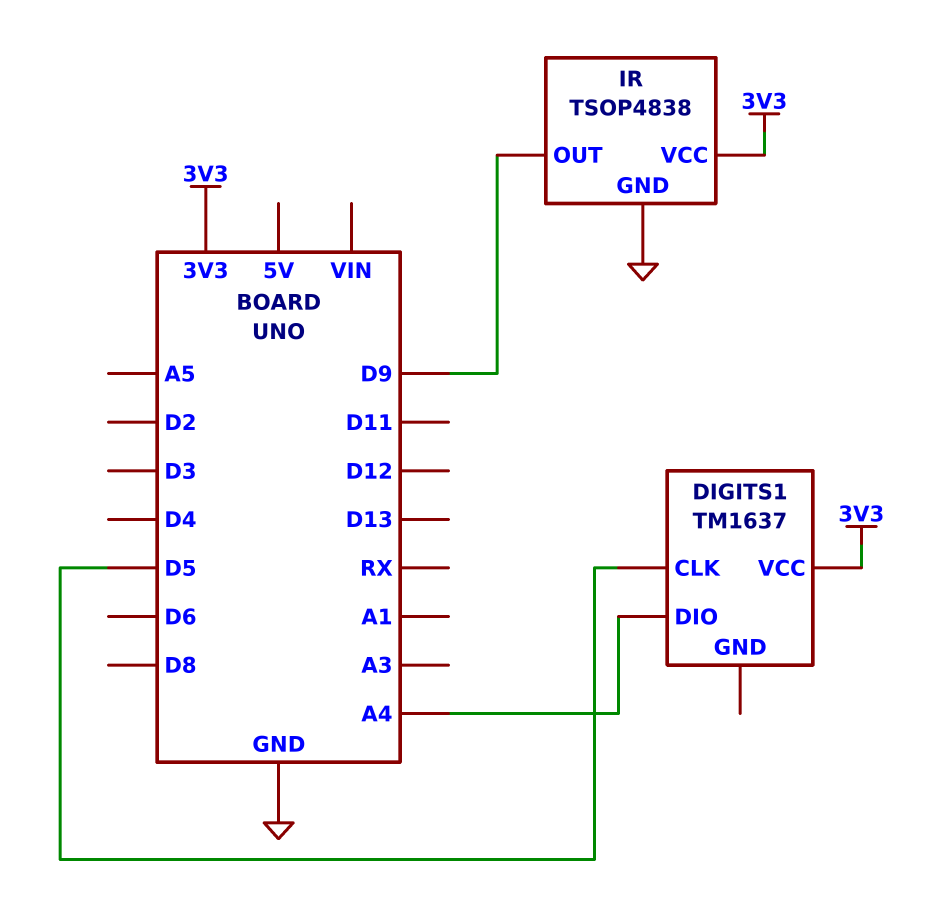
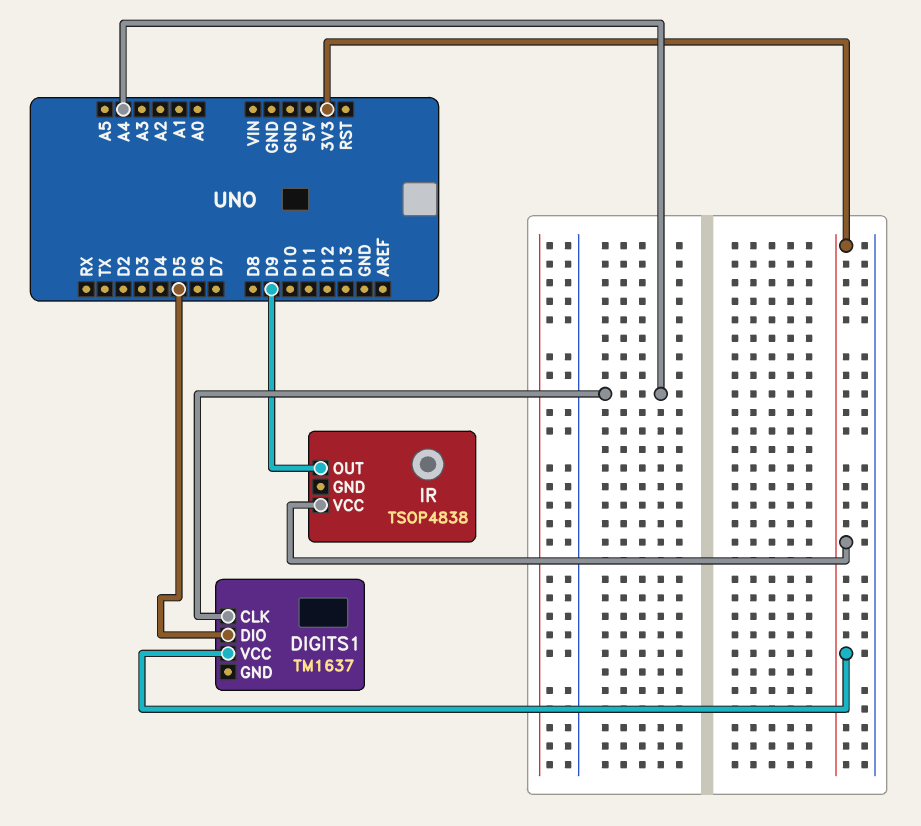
DIGITS1 pin CLK: D5 -> A4
DIGITS1 pin DIO: A4 -> D5
IR pin GND: GND -> none

